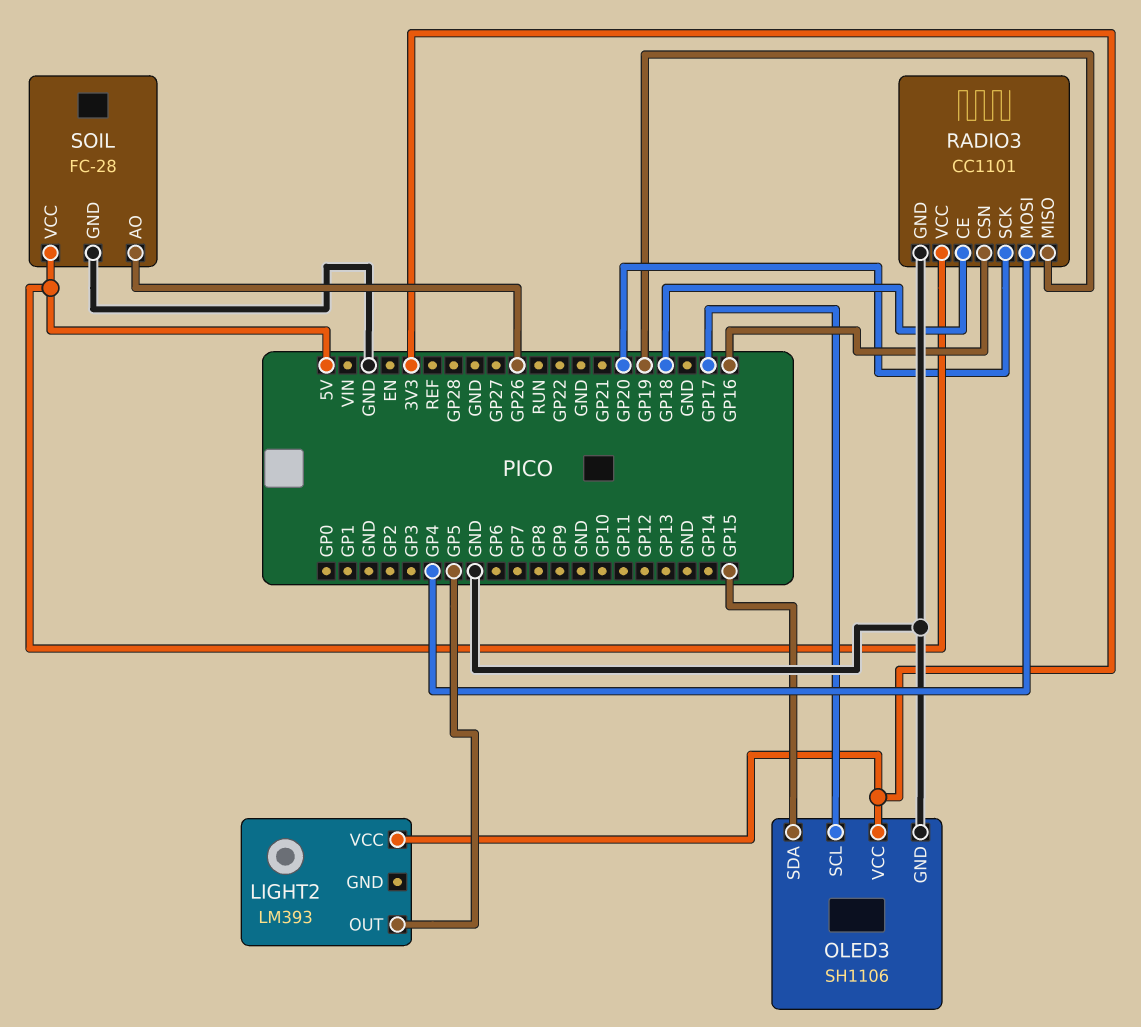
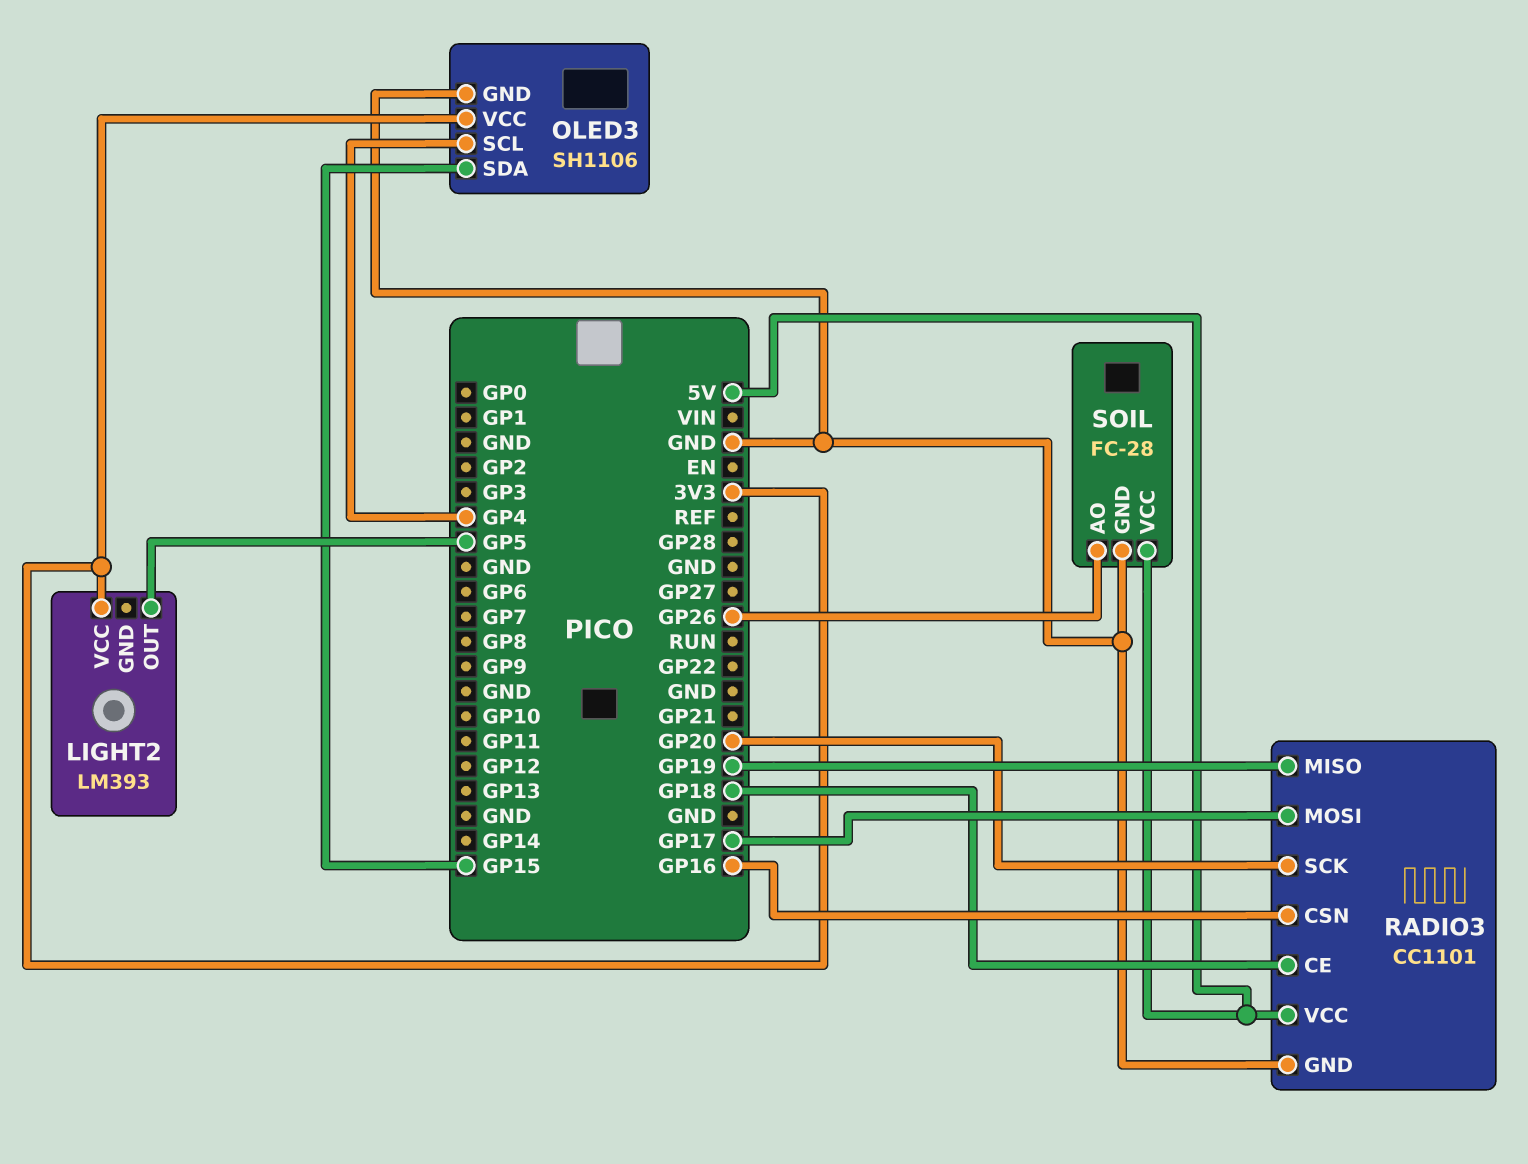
OLED3 pin SCL: GP17 -> GP4
RADIO3 pin MOSI: GP4 -> GP17

